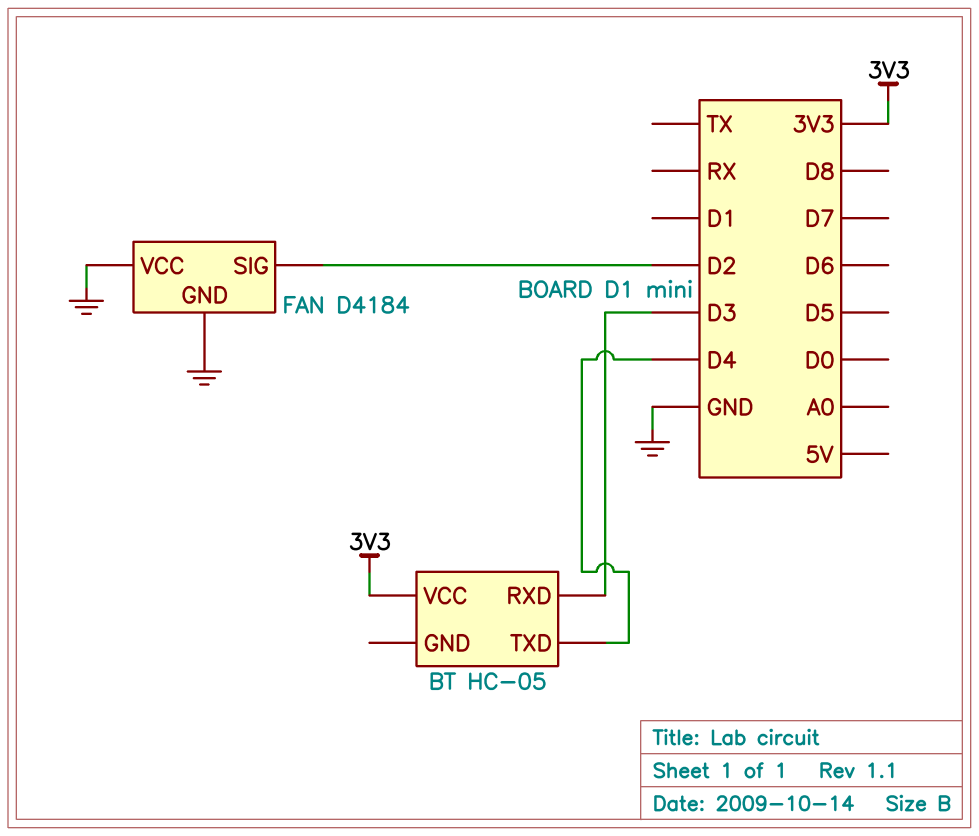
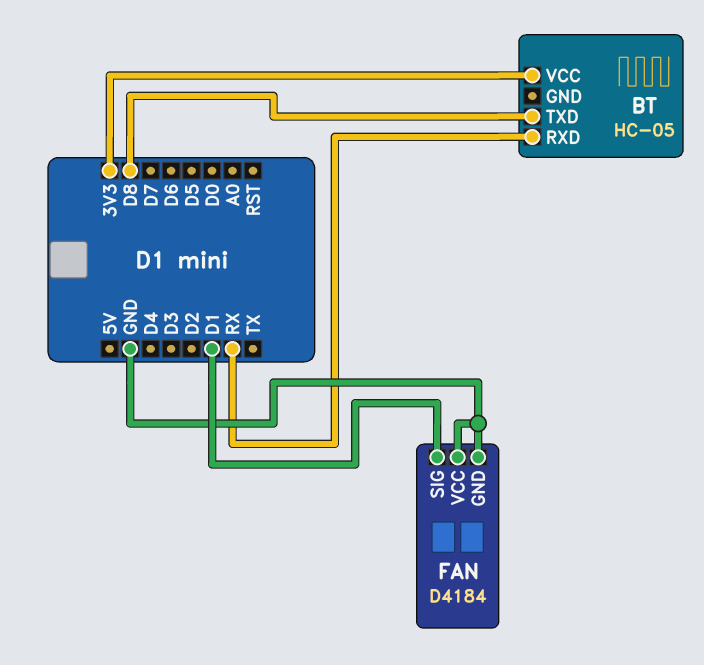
BT pin RXD: D3 -> RX
BT pin TXD: D4 -> D8
FAN pin SIG: D2 -> D1

